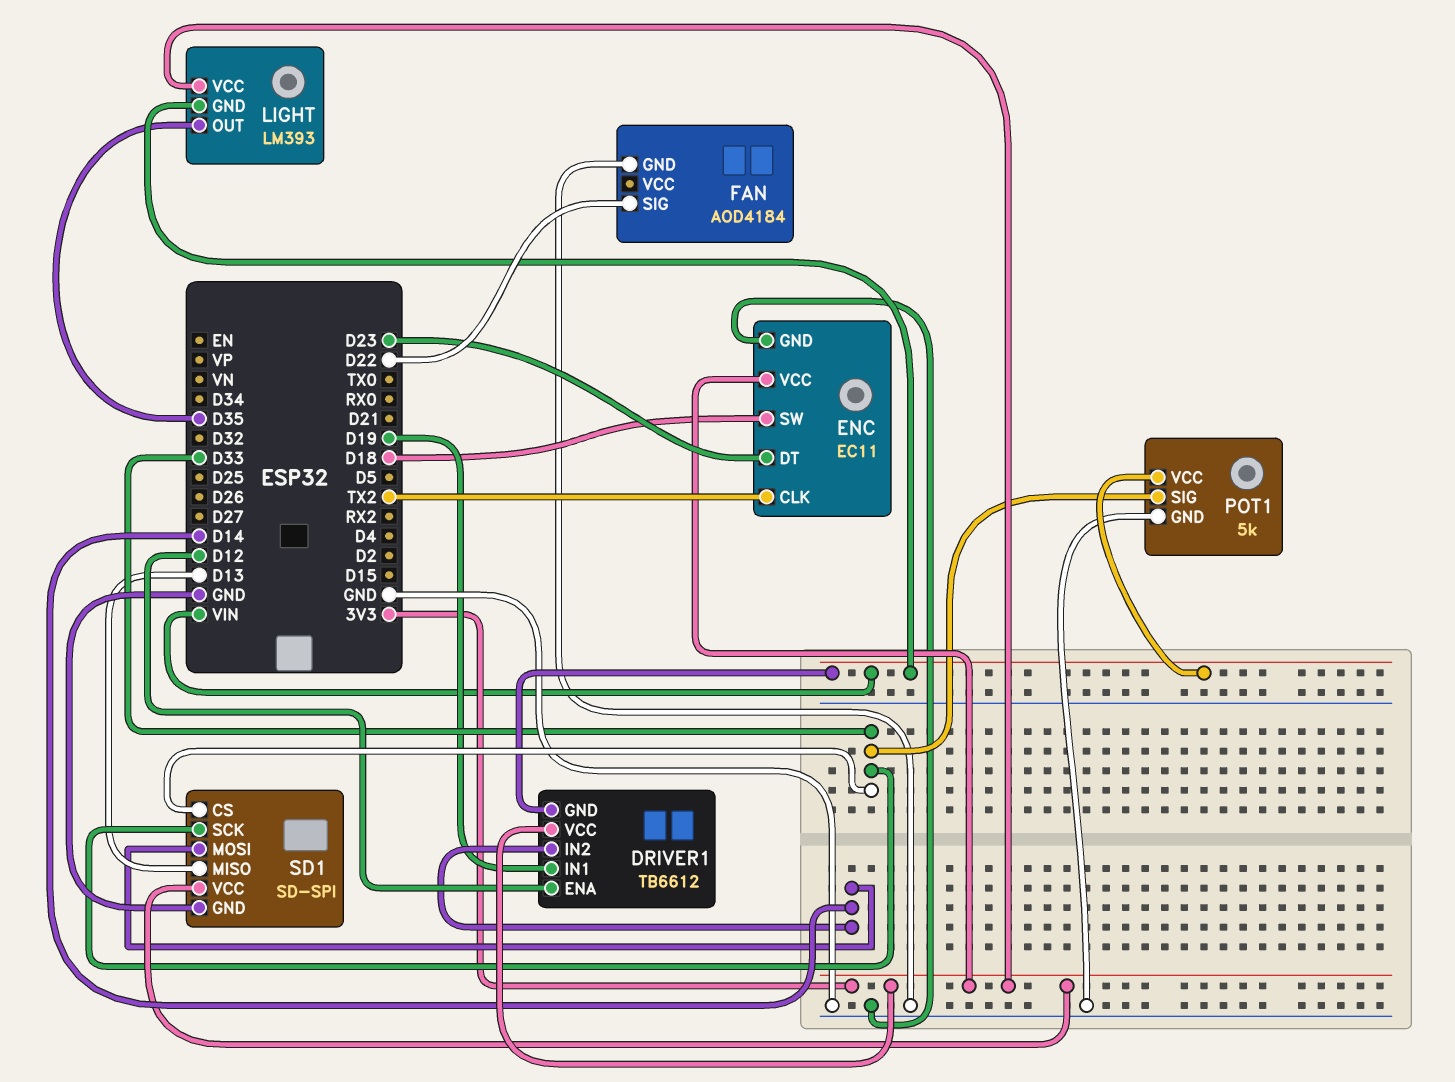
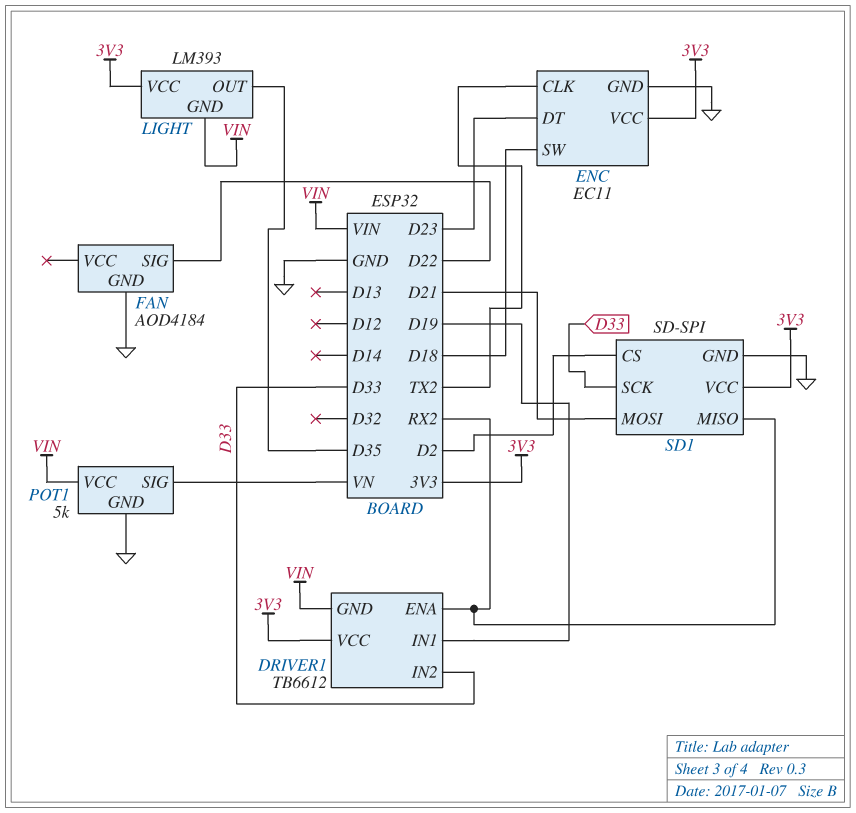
DRIVER1 pin ENA: D12 -> RX2
DRIVER1 pin IN2: D14 -> D33
POT1 pin SIG: D33 -> VN
SD1 pin CS: D33 -> D2
SD1 pin MISO: D13 -> RX2
SD1 pin MOSI: D14 -> D21

